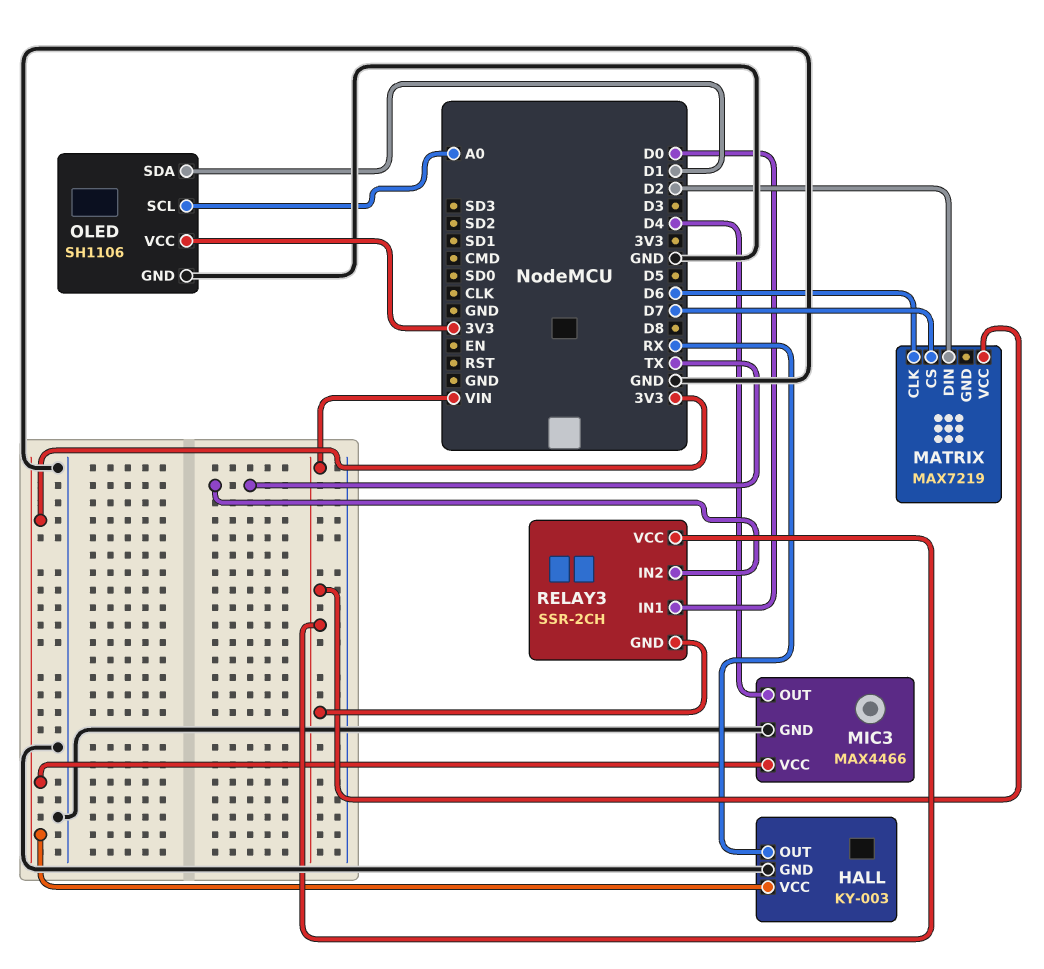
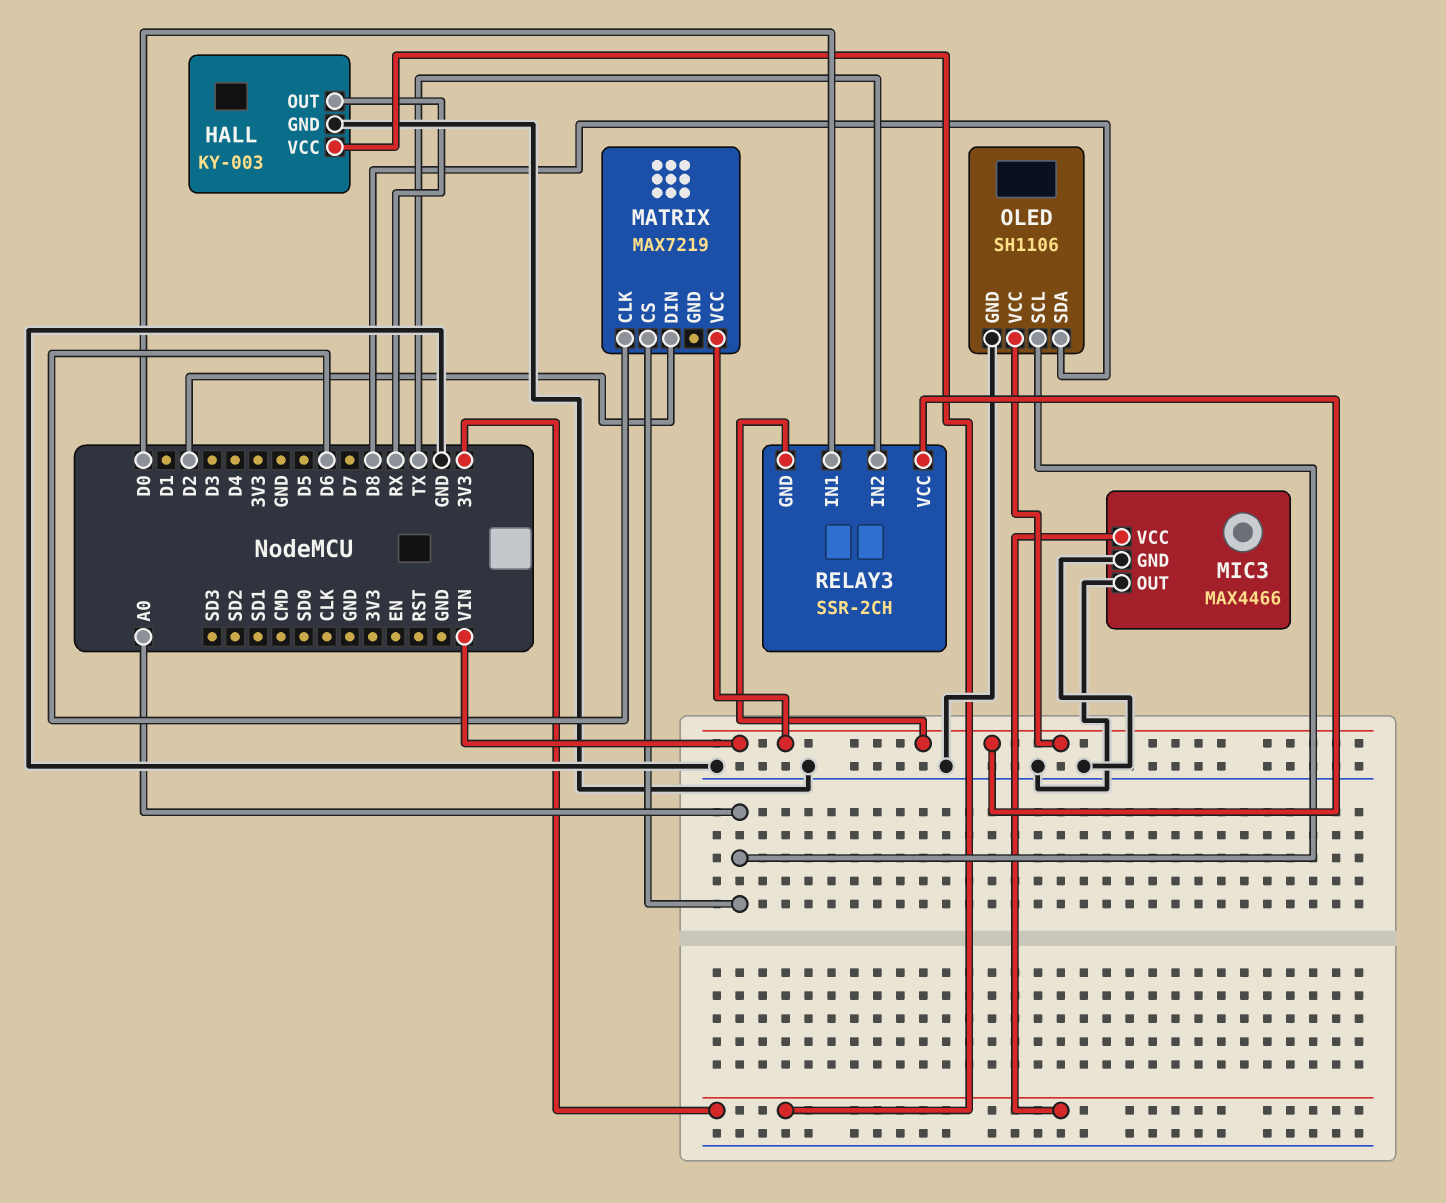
MATRIX pin CS: D7 -> A0
MIC3 pin OUT: D4 -> GND
OLED pin SDA: D1 -> D8
OLED pin VCC: 3V3 -> VIN

